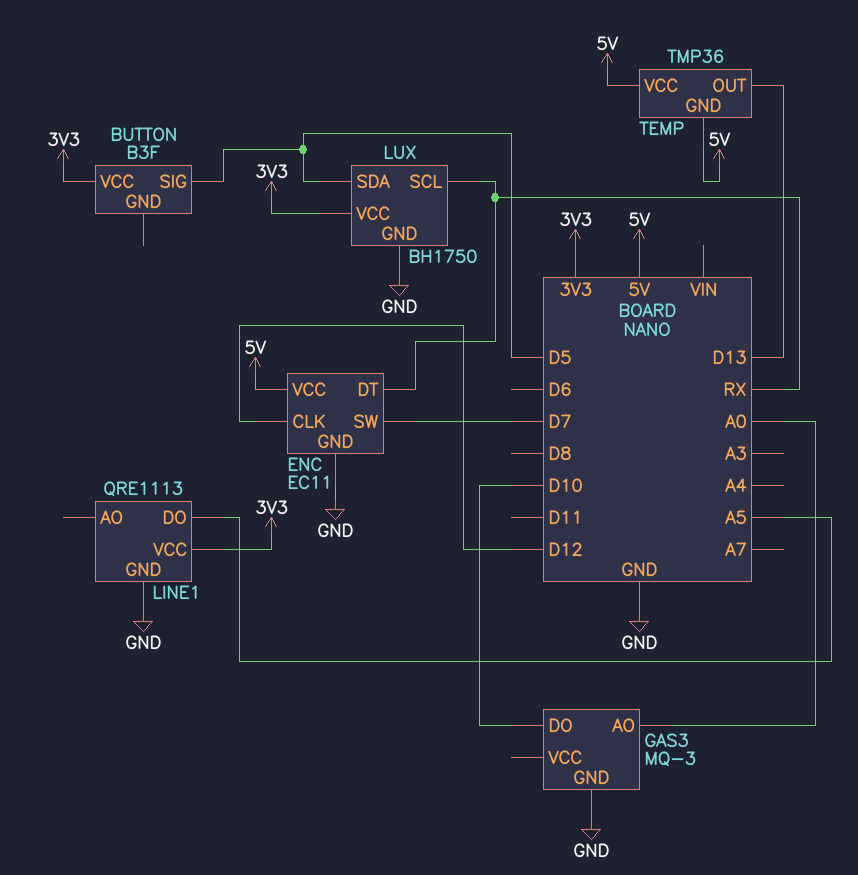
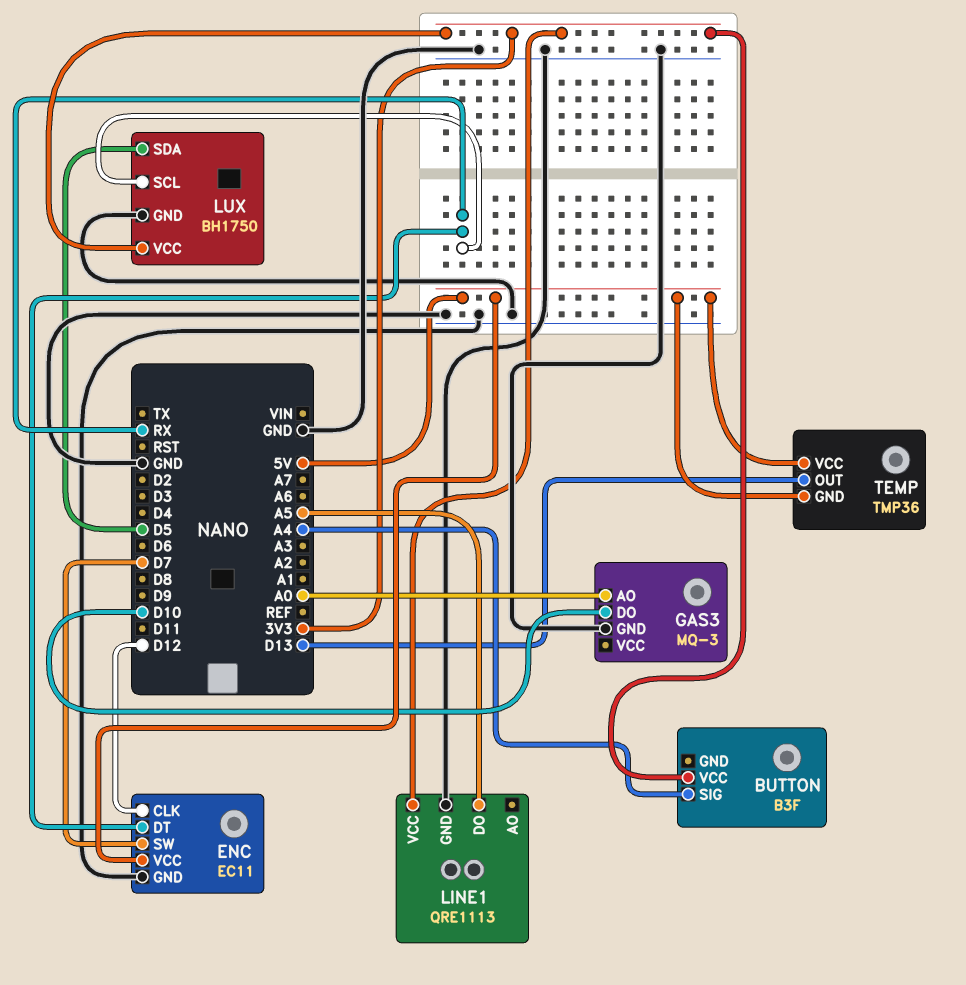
BUTTON pin SIG: D5 -> A4

